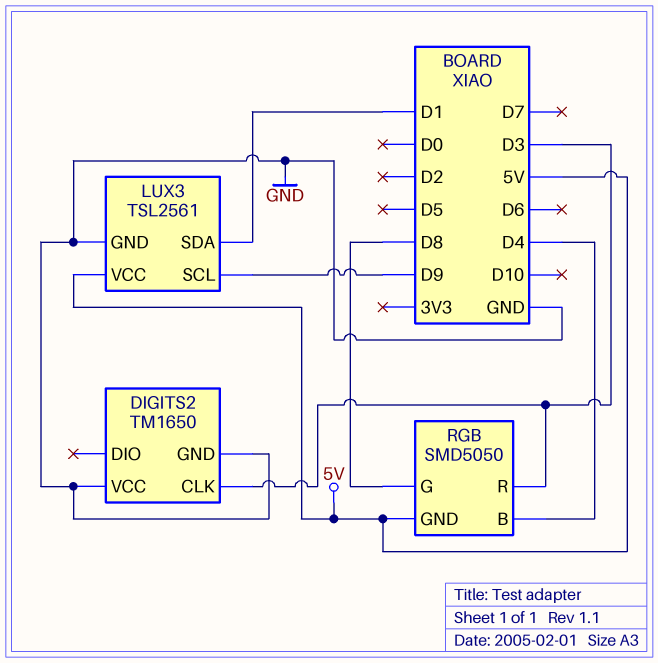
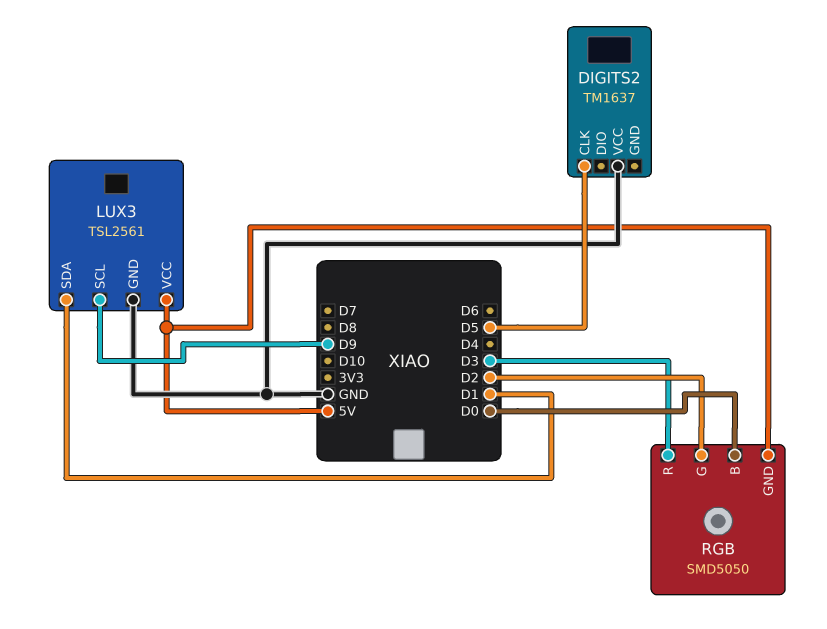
DIGITS2: TM1650 -> TM1637
DIGITS2 pin CLK: D3 -> D5
DIGITS2 pin GND: GND -> none
RGB pin B: D4 -> D0
RGB pin G: D8 -> D2

